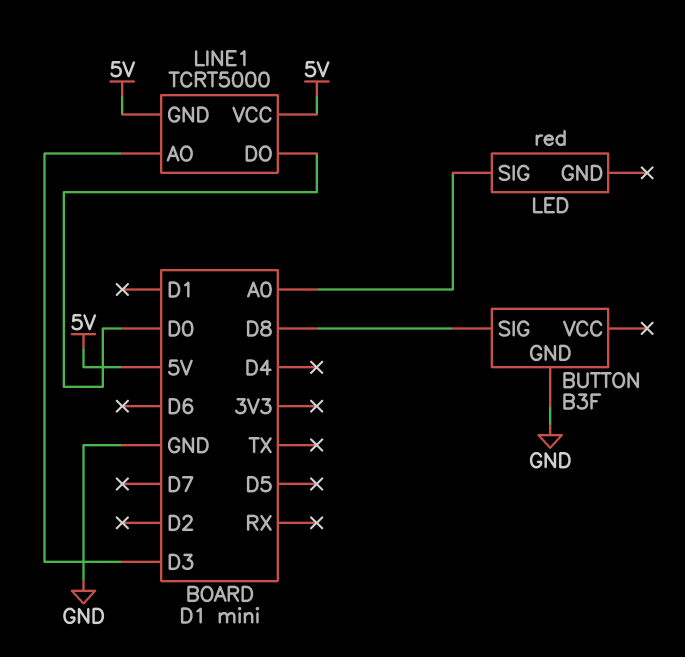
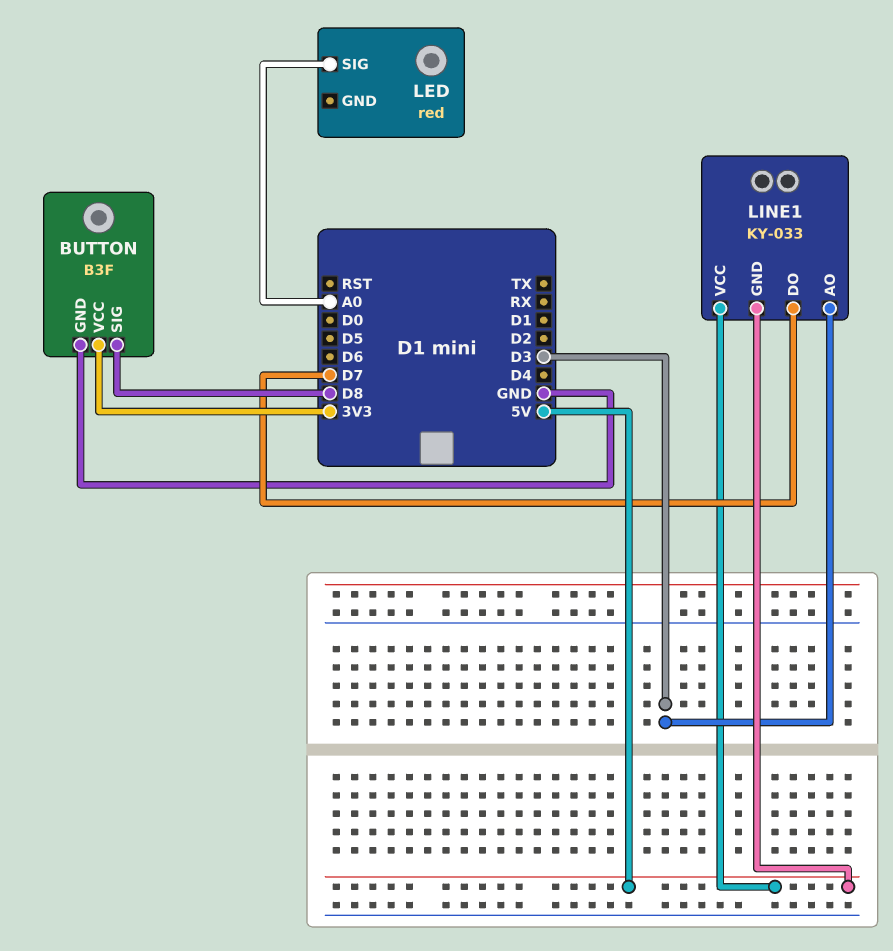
BUTTON pin VCC: none -> 3V3
LINE1: TCRT5000 -> KY-033
LINE1 pin DO: D0 -> D7

